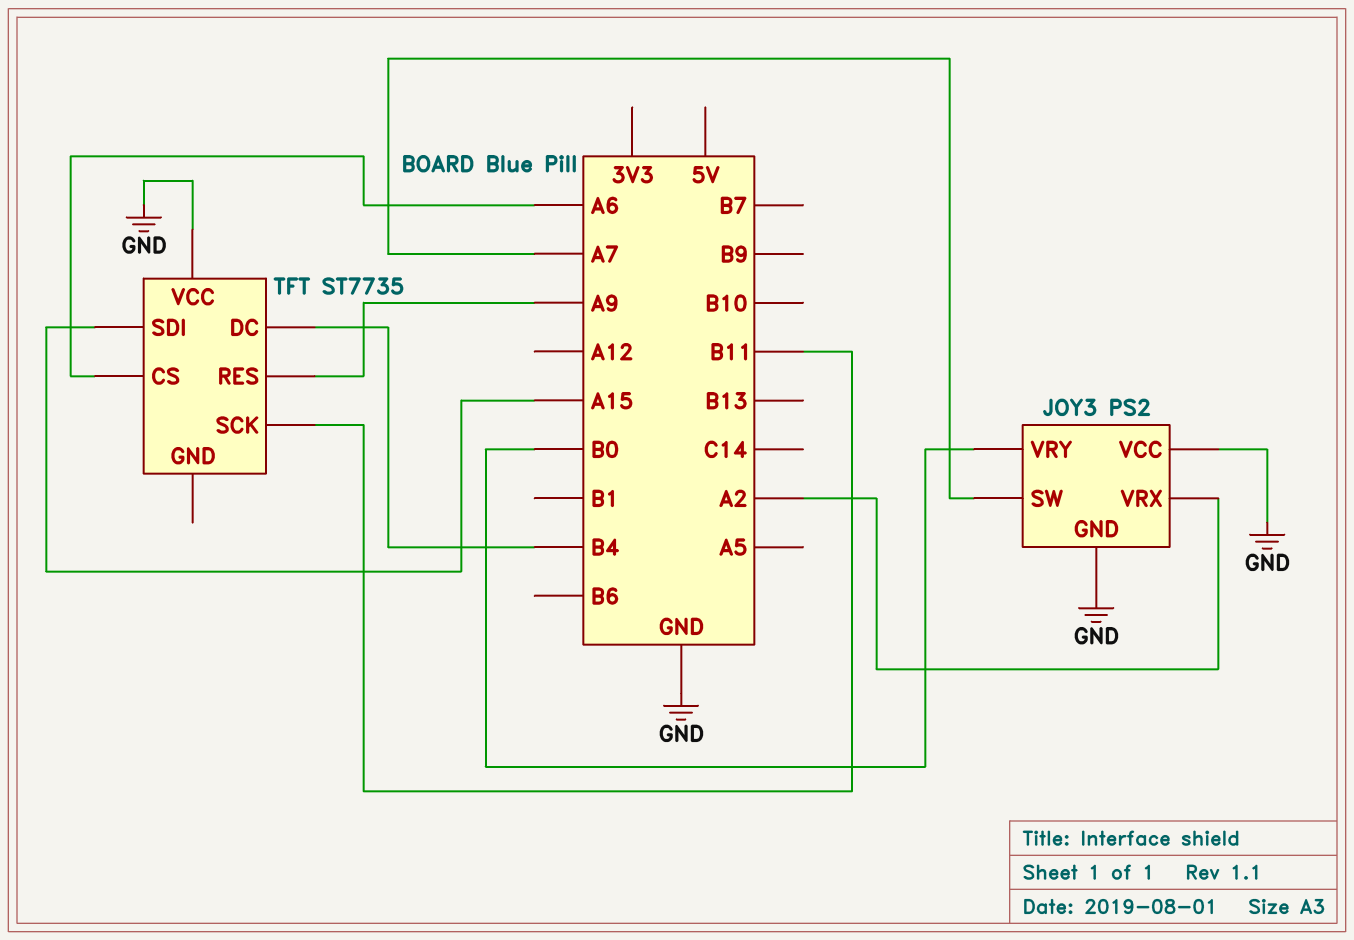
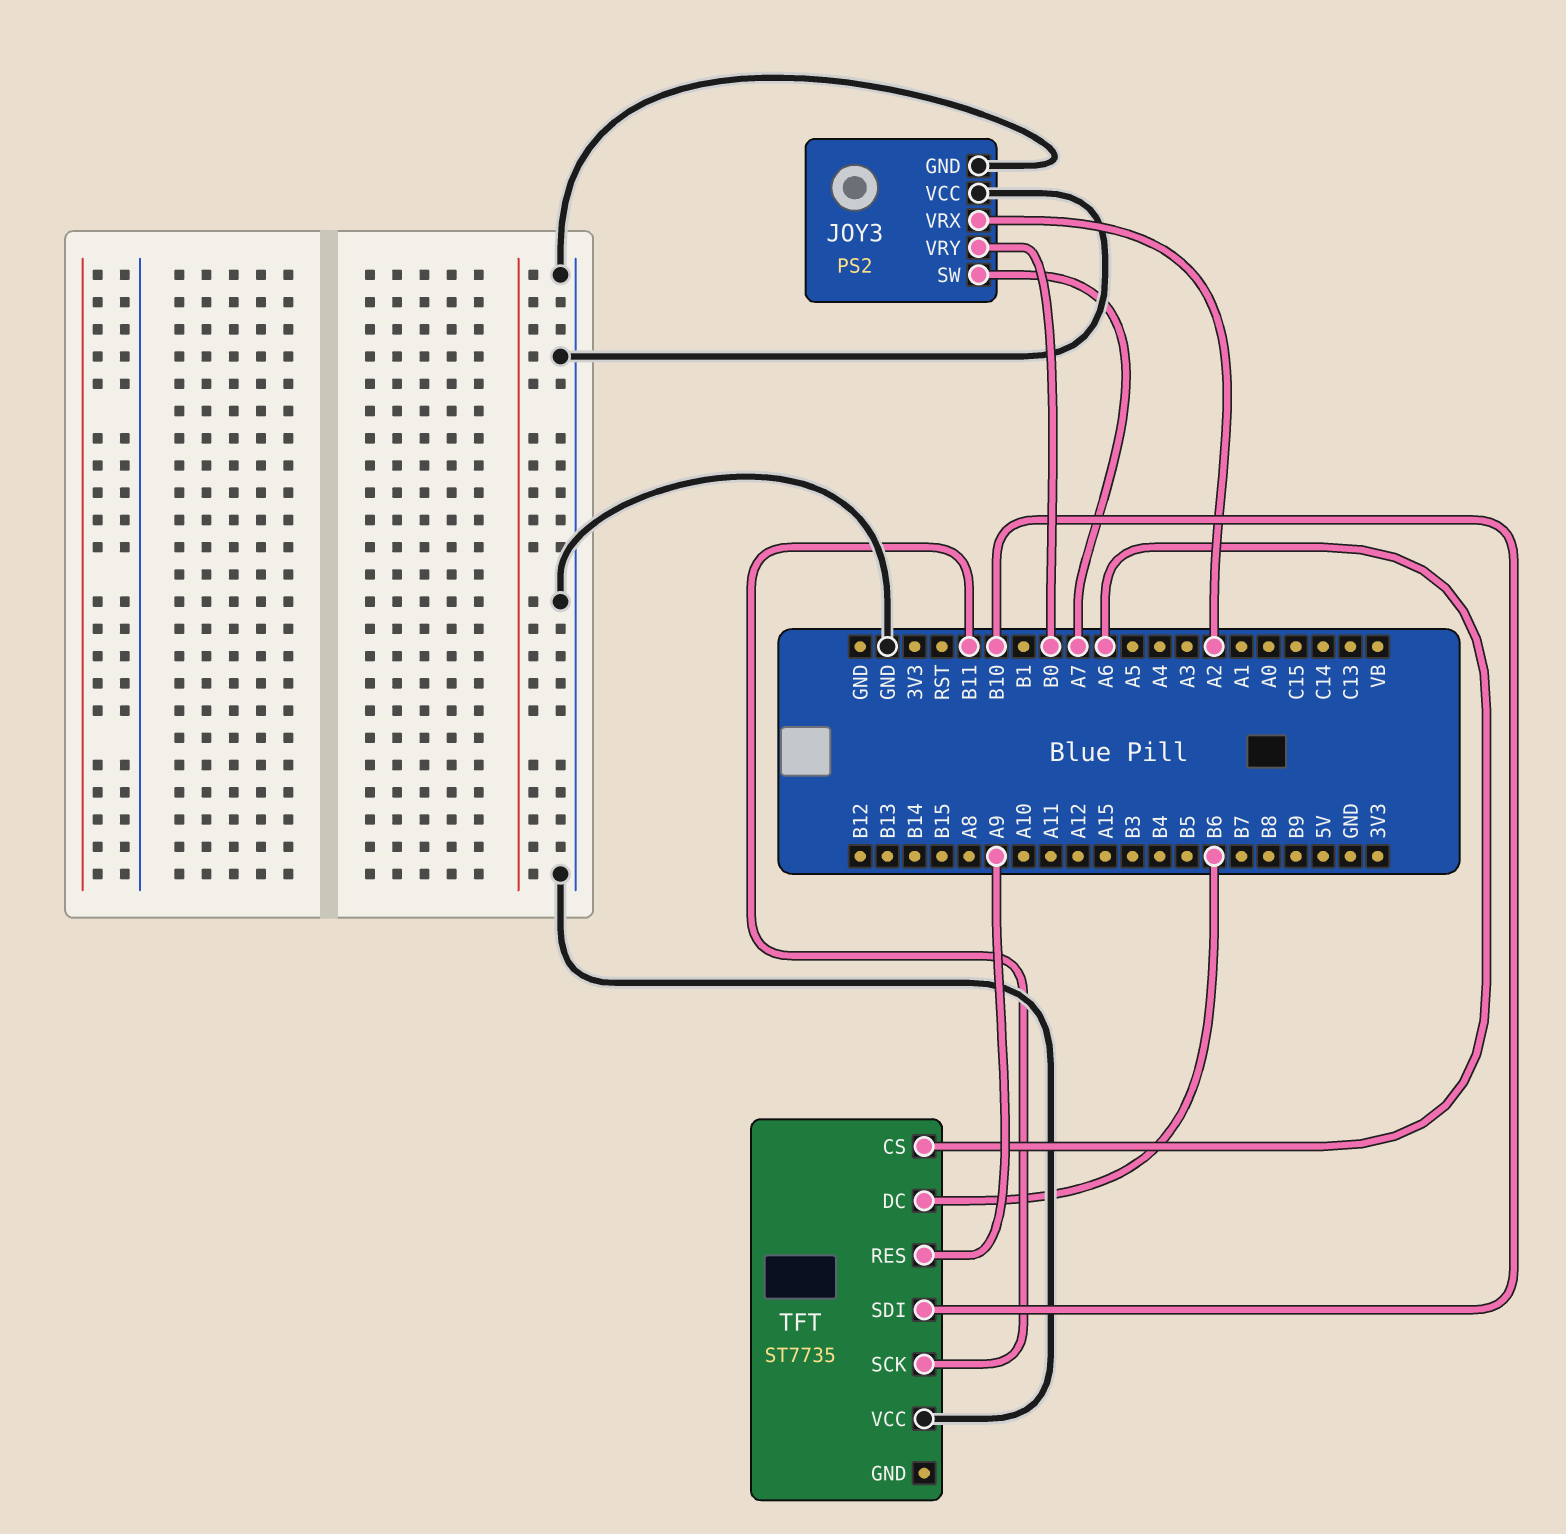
TFT pin DC: B4 -> B6
TFT pin SDI: A15 -> B10

